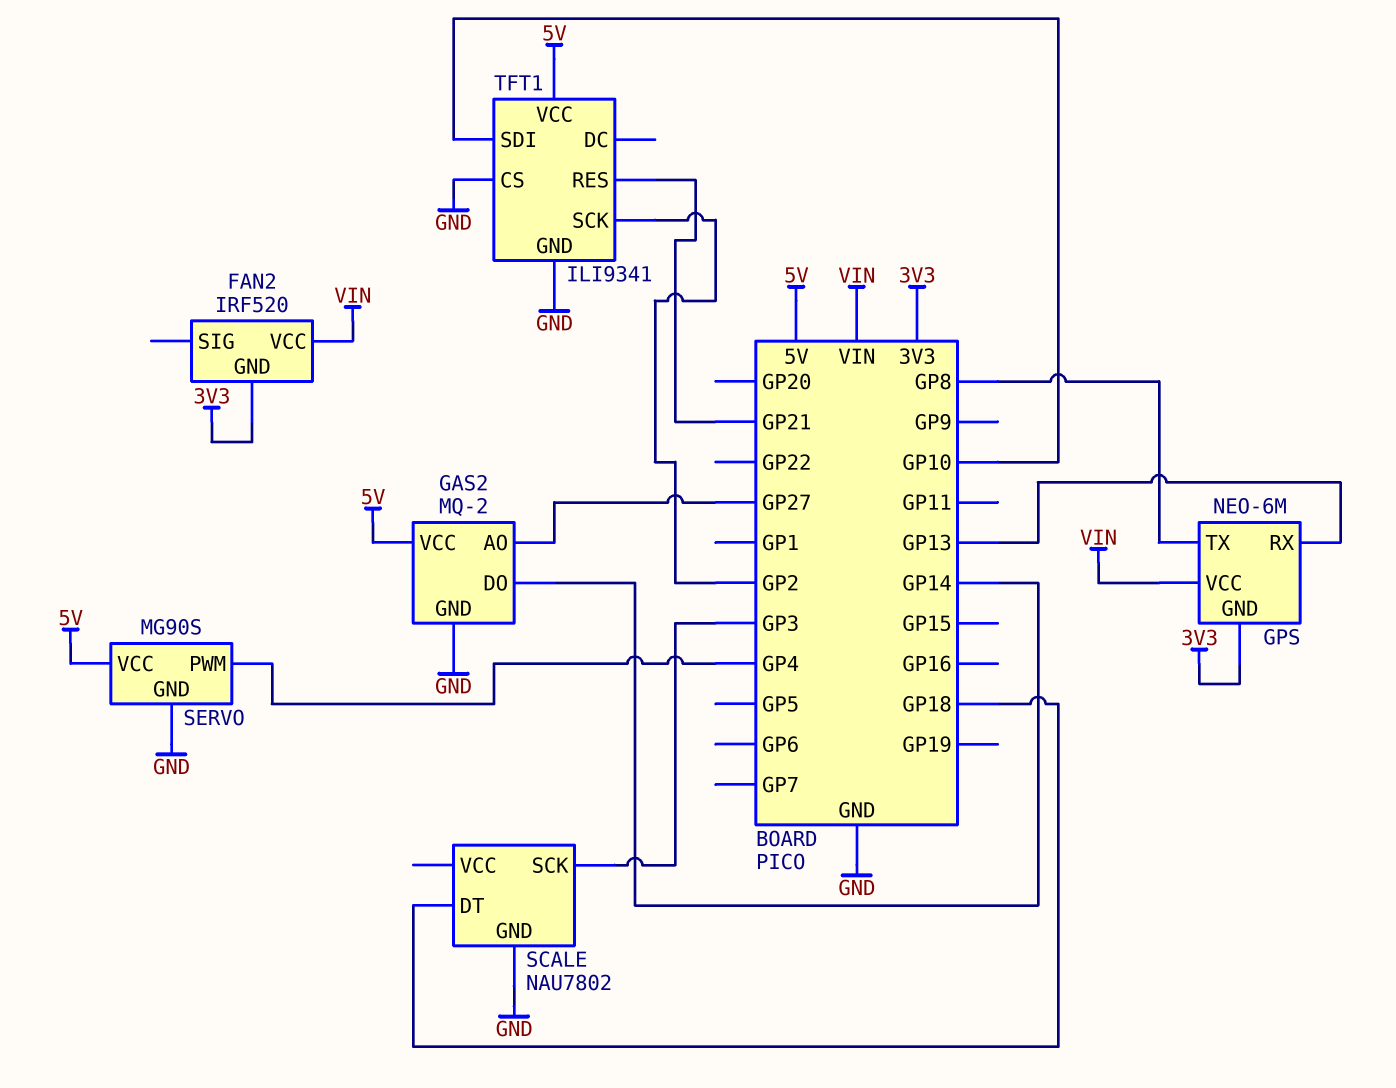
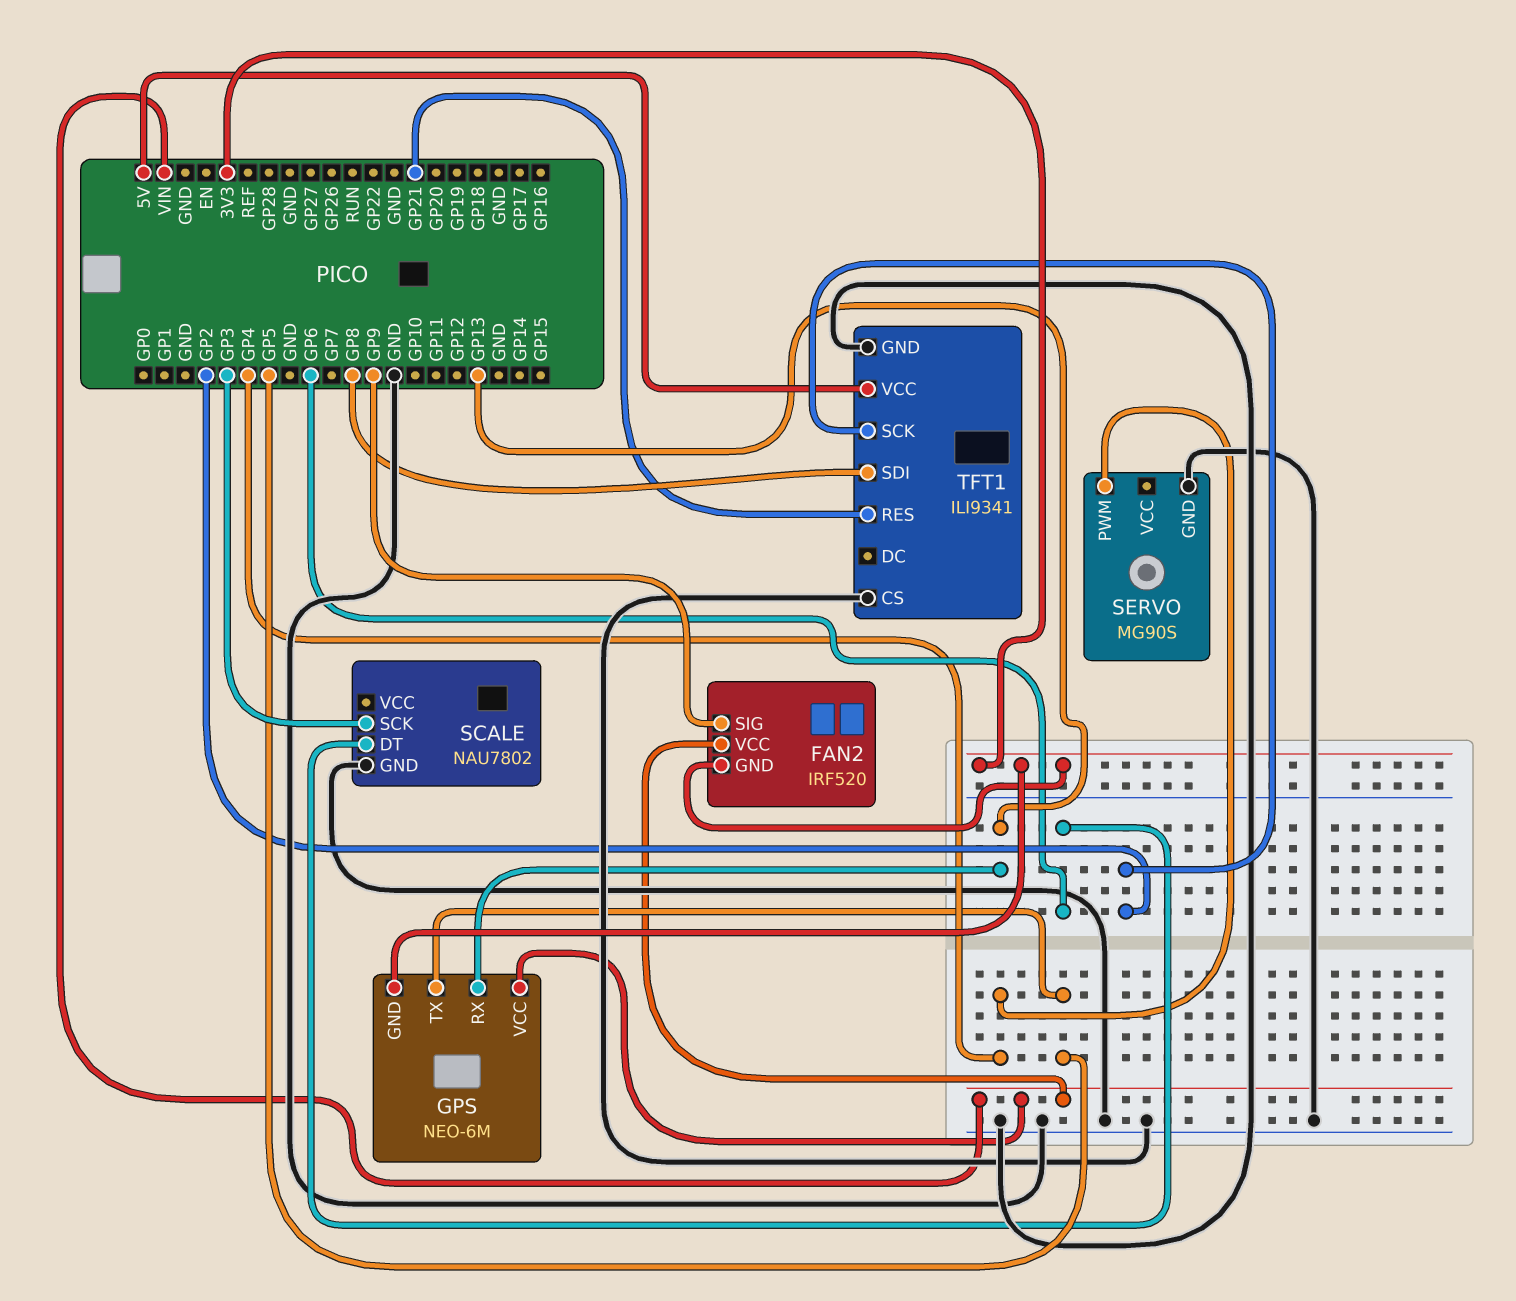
FAN2 pin SIG: none -> GP9
GAS2: MQ-2 -> none
GAS2 pin AO: GP27 -> none
GAS2 pin DO: GP14 -> none
GAS2 pin GND: GND -> none
GAS2 pin VCC: 5V -> none
GPS pin TX: GP8 -> GP5
SCALE pin DT: GP18 -> GP6
SERVO pin VCC: 5V -> none
TFT1 pin SDI: GP10 -> GP8

